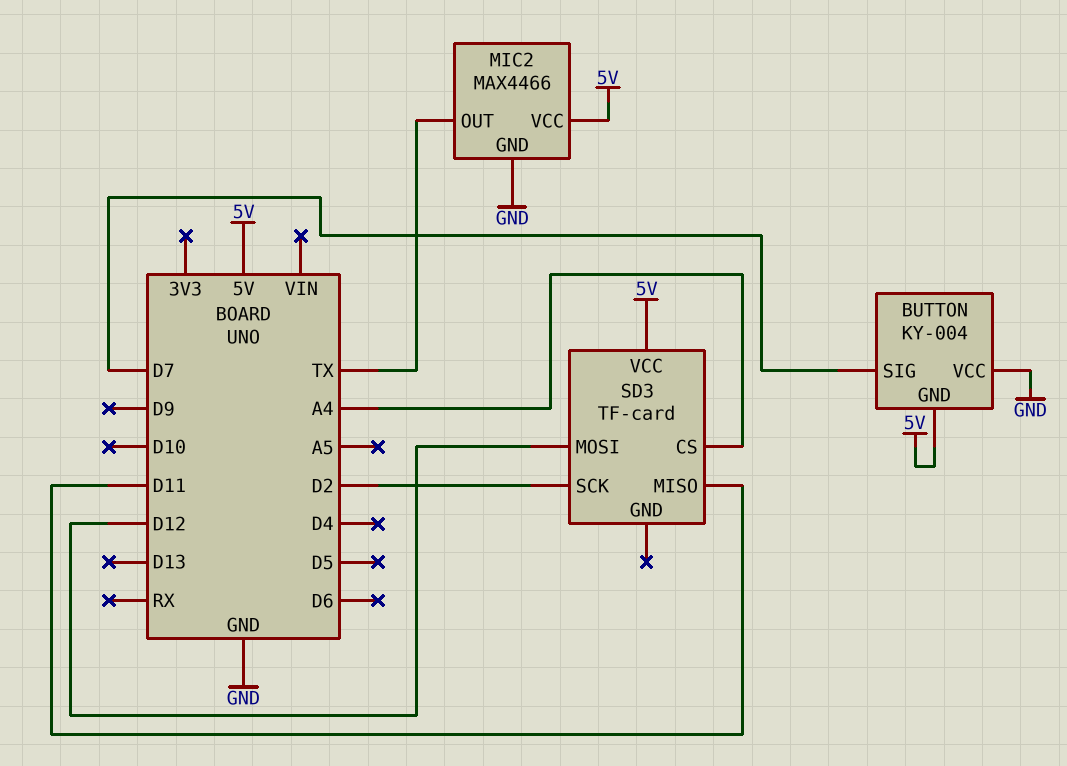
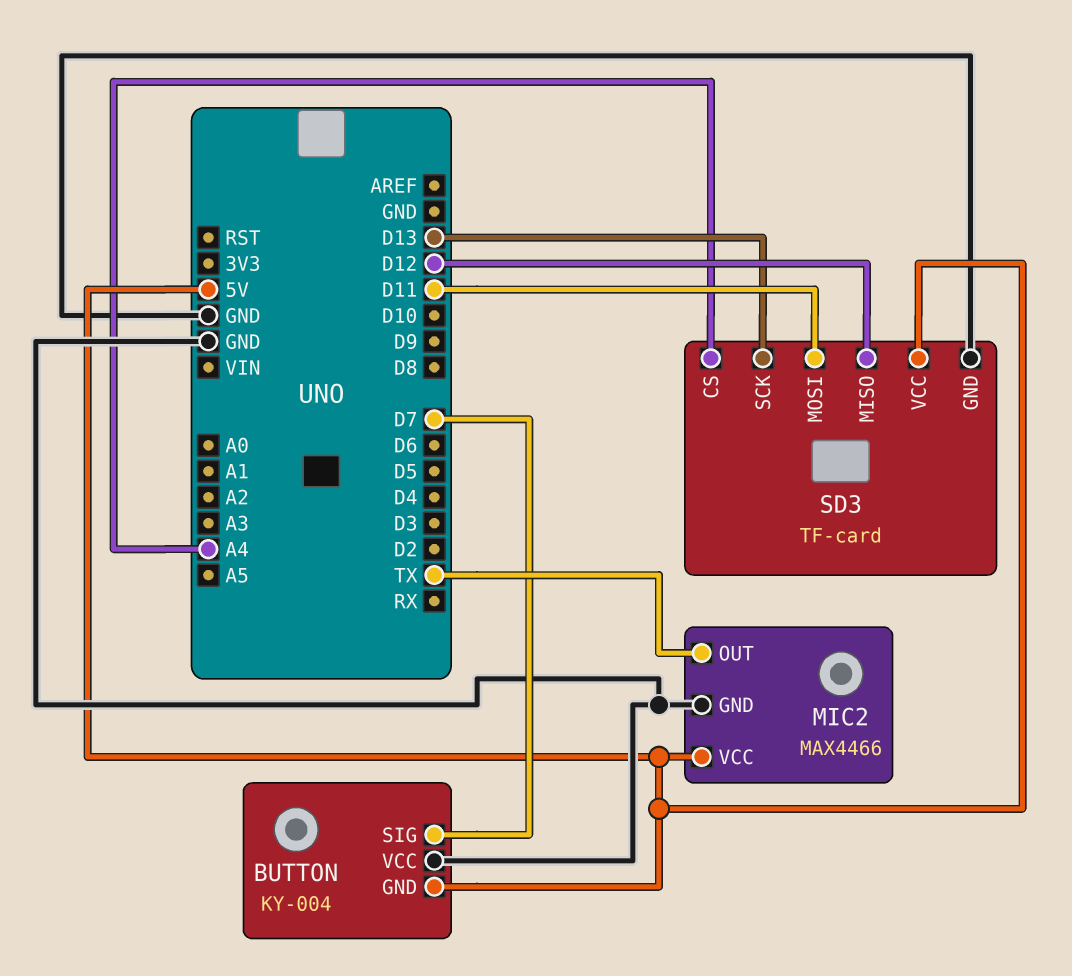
SD3 pin GND: none -> GND
SD3 pin MISO: D11 -> D12
SD3 pin MOSI: D12 -> D11
SD3 pin SCK: D2 -> D13

